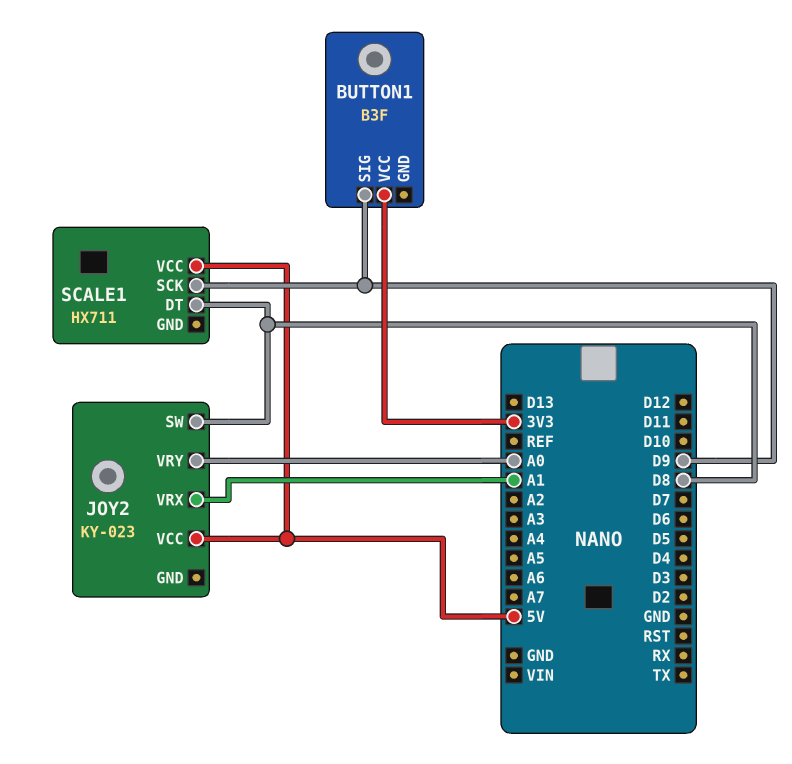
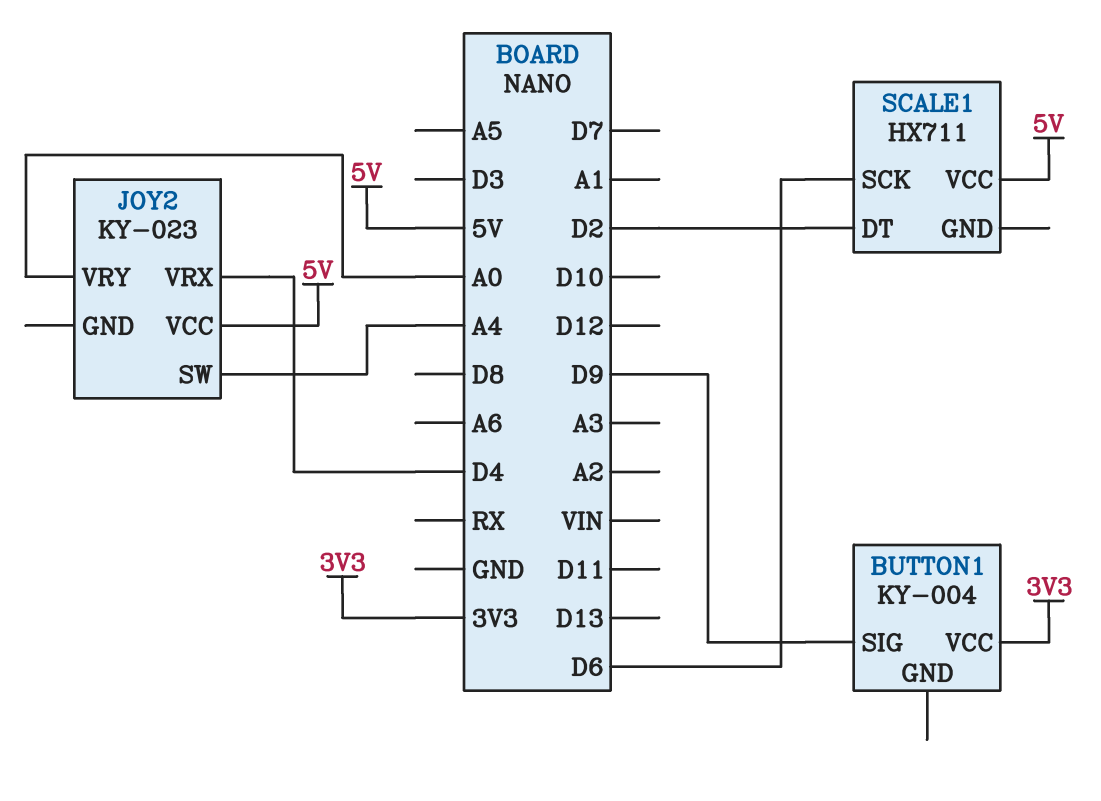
BUTTON1: B3F -> KY-004
JOY2 pin SW: D8 -> A4
JOY2 pin VRX: A1 -> D4
SCALE1 pin DT: D8 -> D2
SCALE1 pin SCK: D9 -> D6

